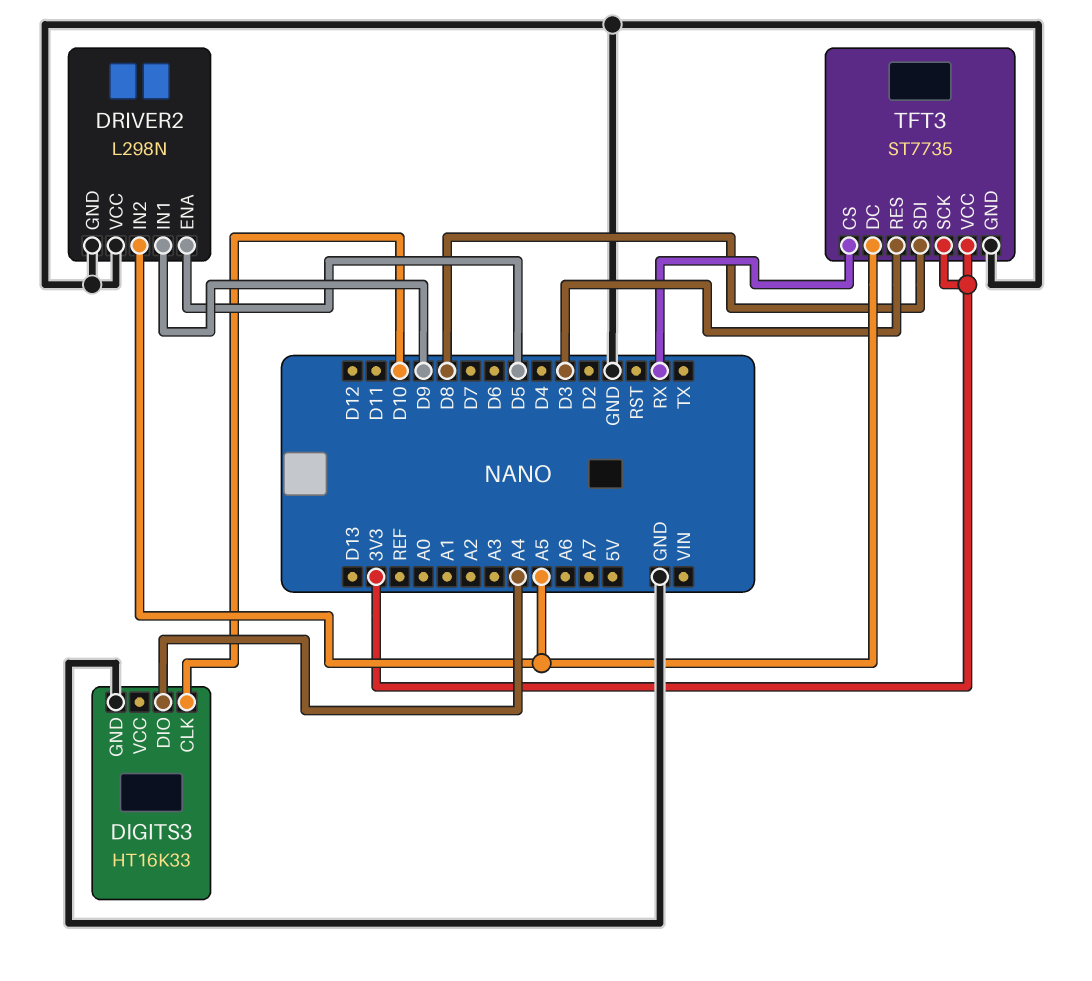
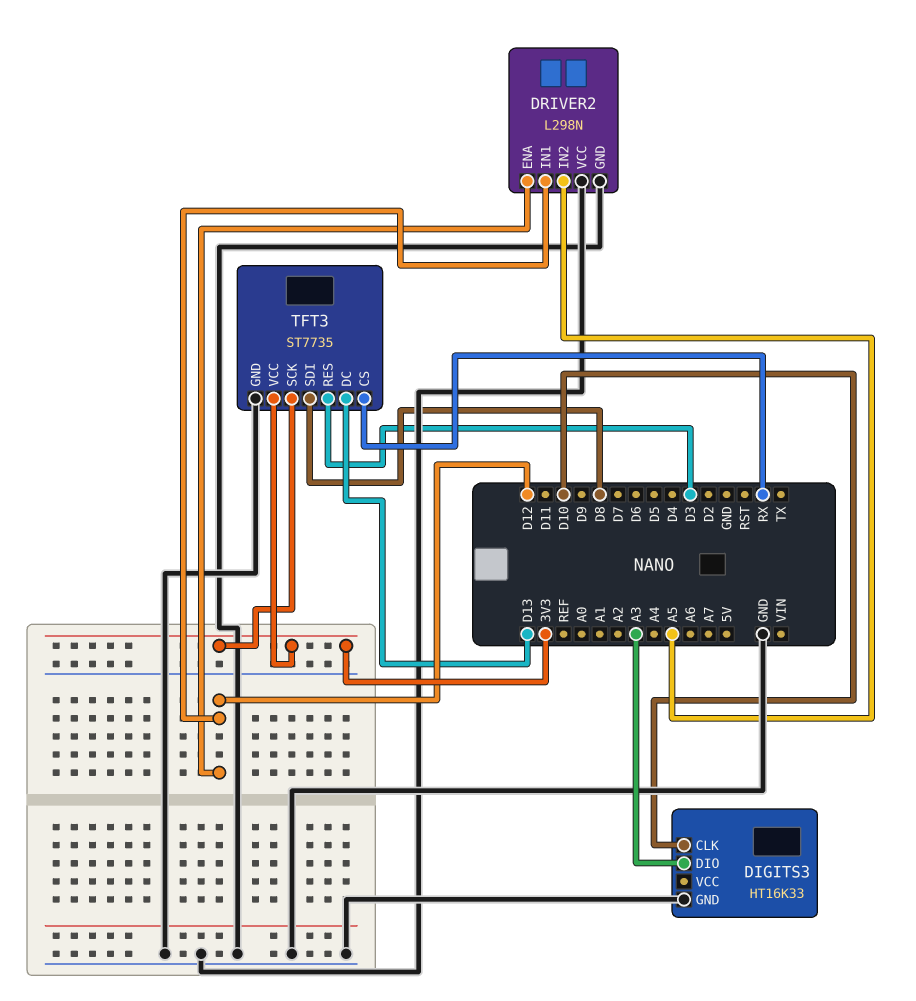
DIGITS3 pin DIO: A4 -> A3
DRIVER2 pin ENA: D5 -> D12
DRIVER2 pin IN1: D9 -> D12
TFT3 pin DC: A5 -> D13

